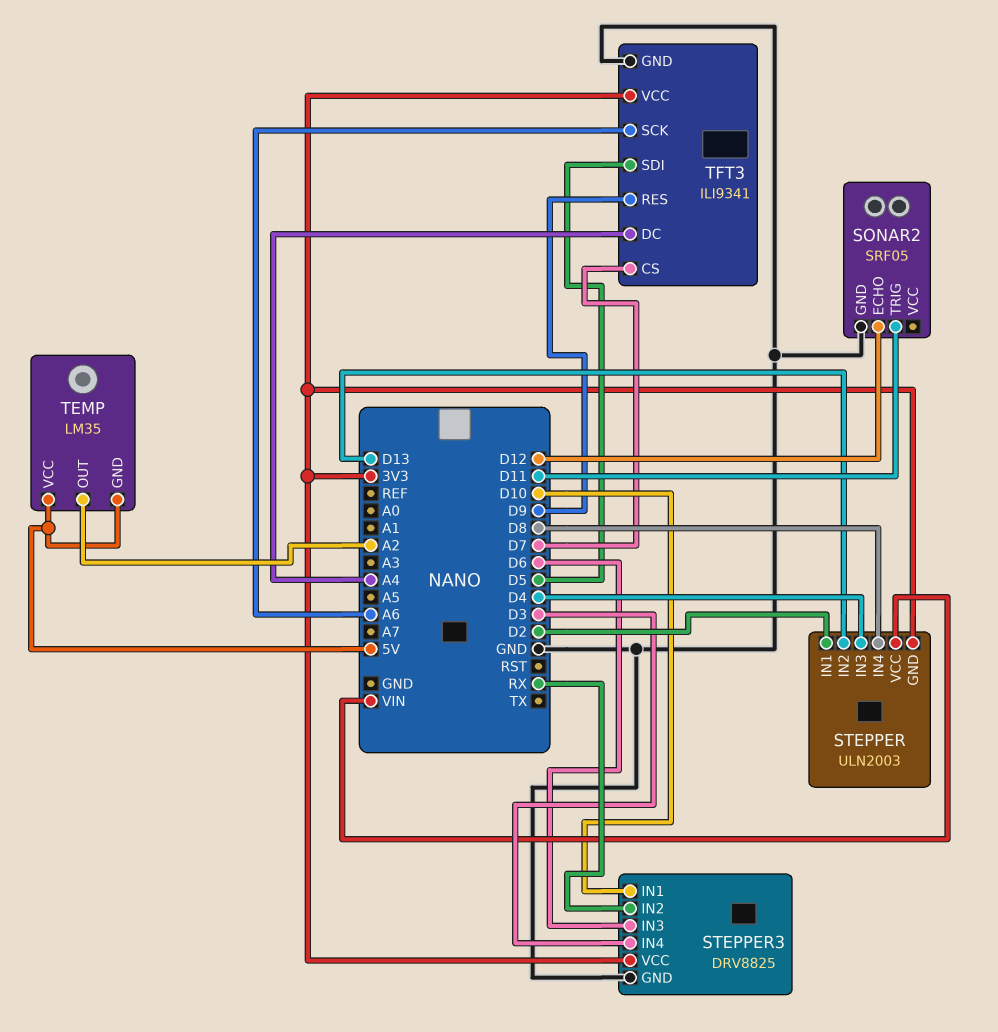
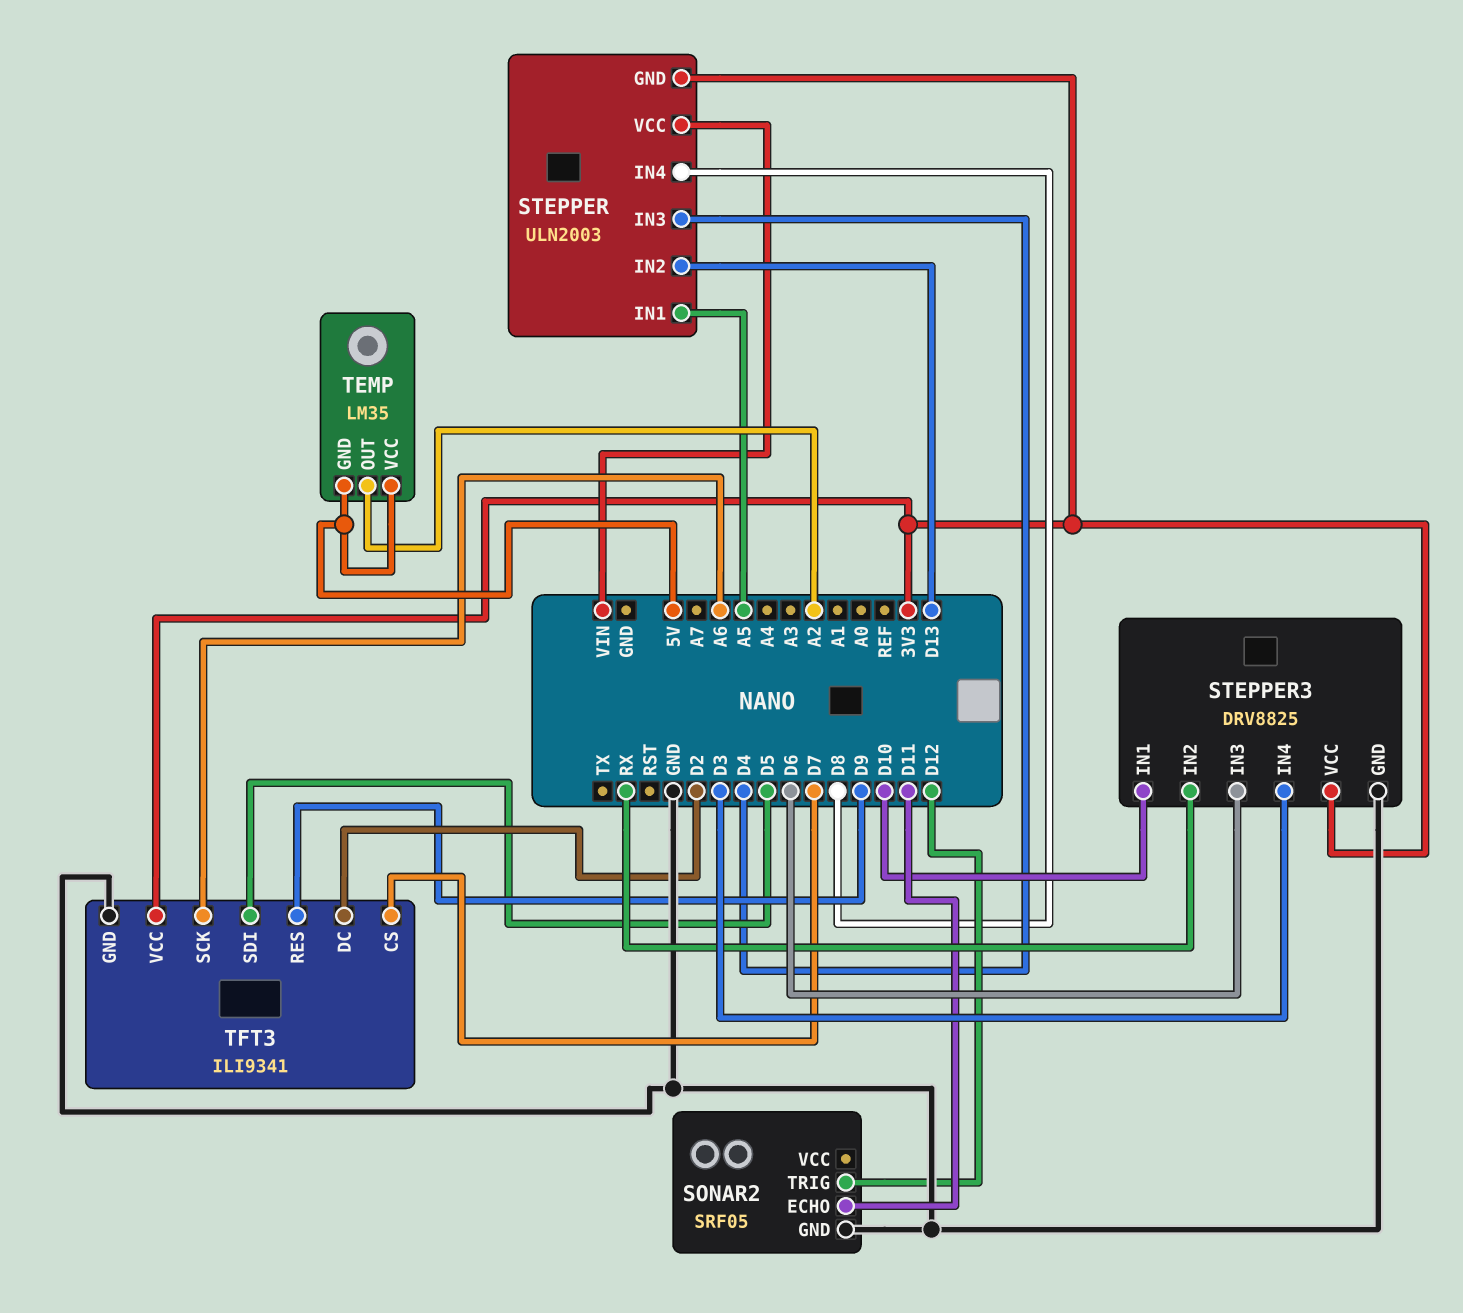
SONAR2 pin ECHO: D12 -> D11
SONAR2 pin TRIG: D11 -> D12
STEPPER pin IN1: D2 -> A5
TFT3 pin DC: A4 -> D2

